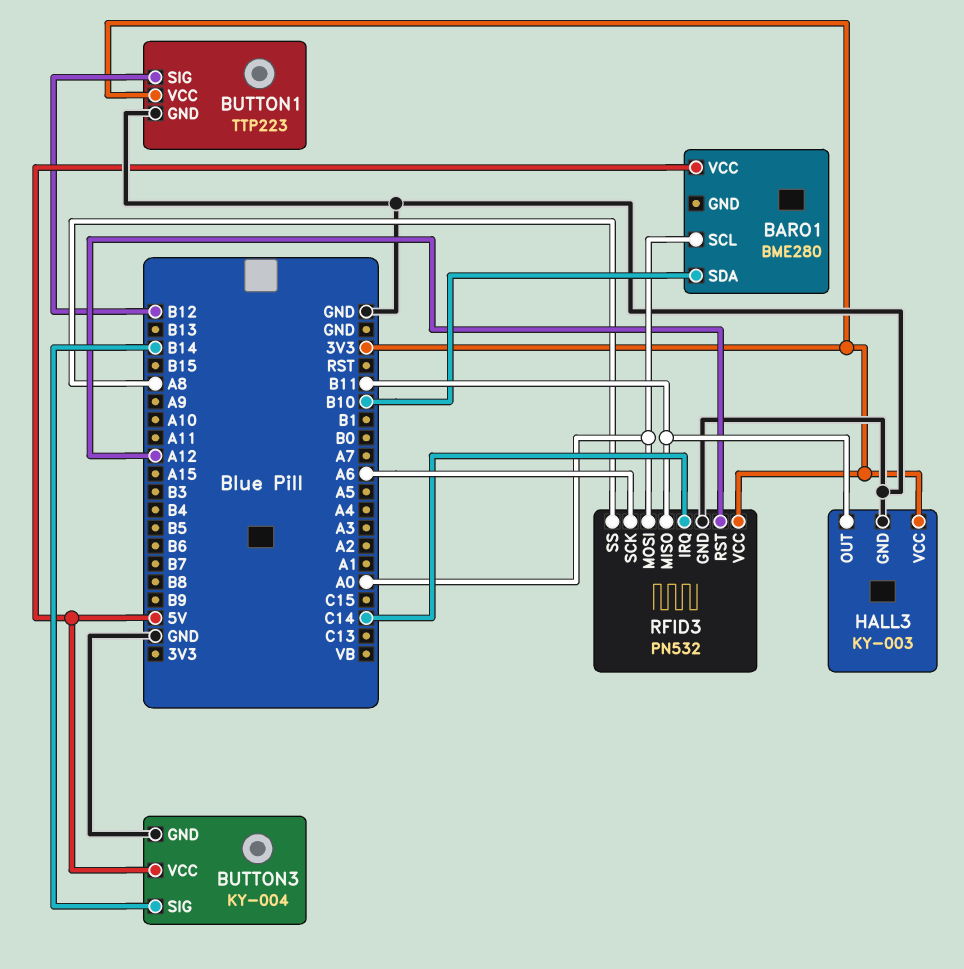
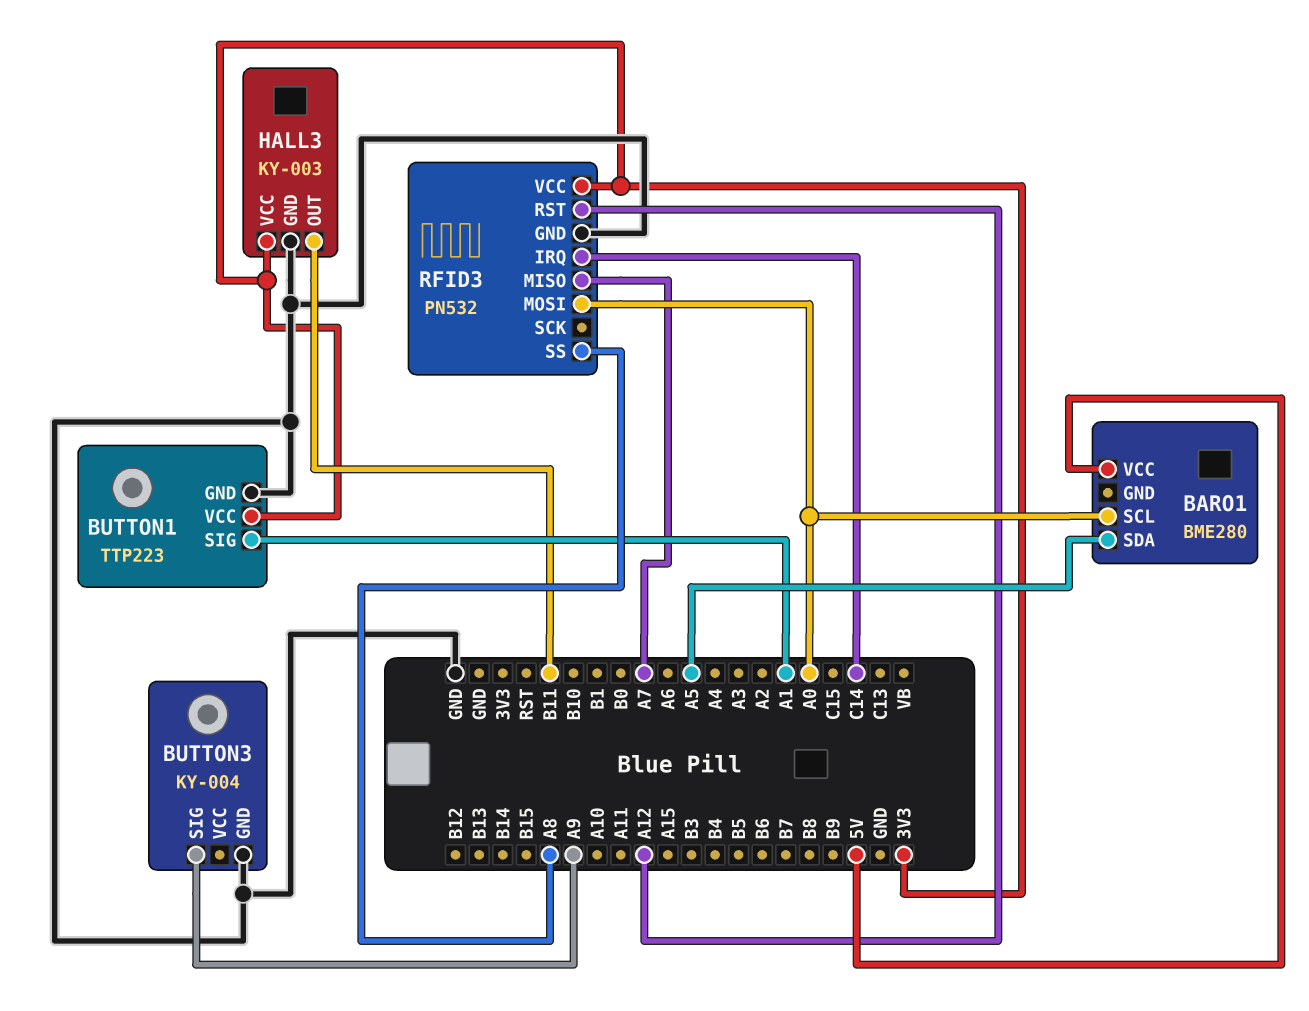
BARO1 pin SDA: B10 -> A5
BUTTON1 pin SIG: B12 -> A1
BUTTON3 pin SIG: B14 -> A9
BUTTON3 pin VCC: 5V -> none
RFID3 pin MISO: B11 -> A7
RFID3 pin SCK: A6 -> none

